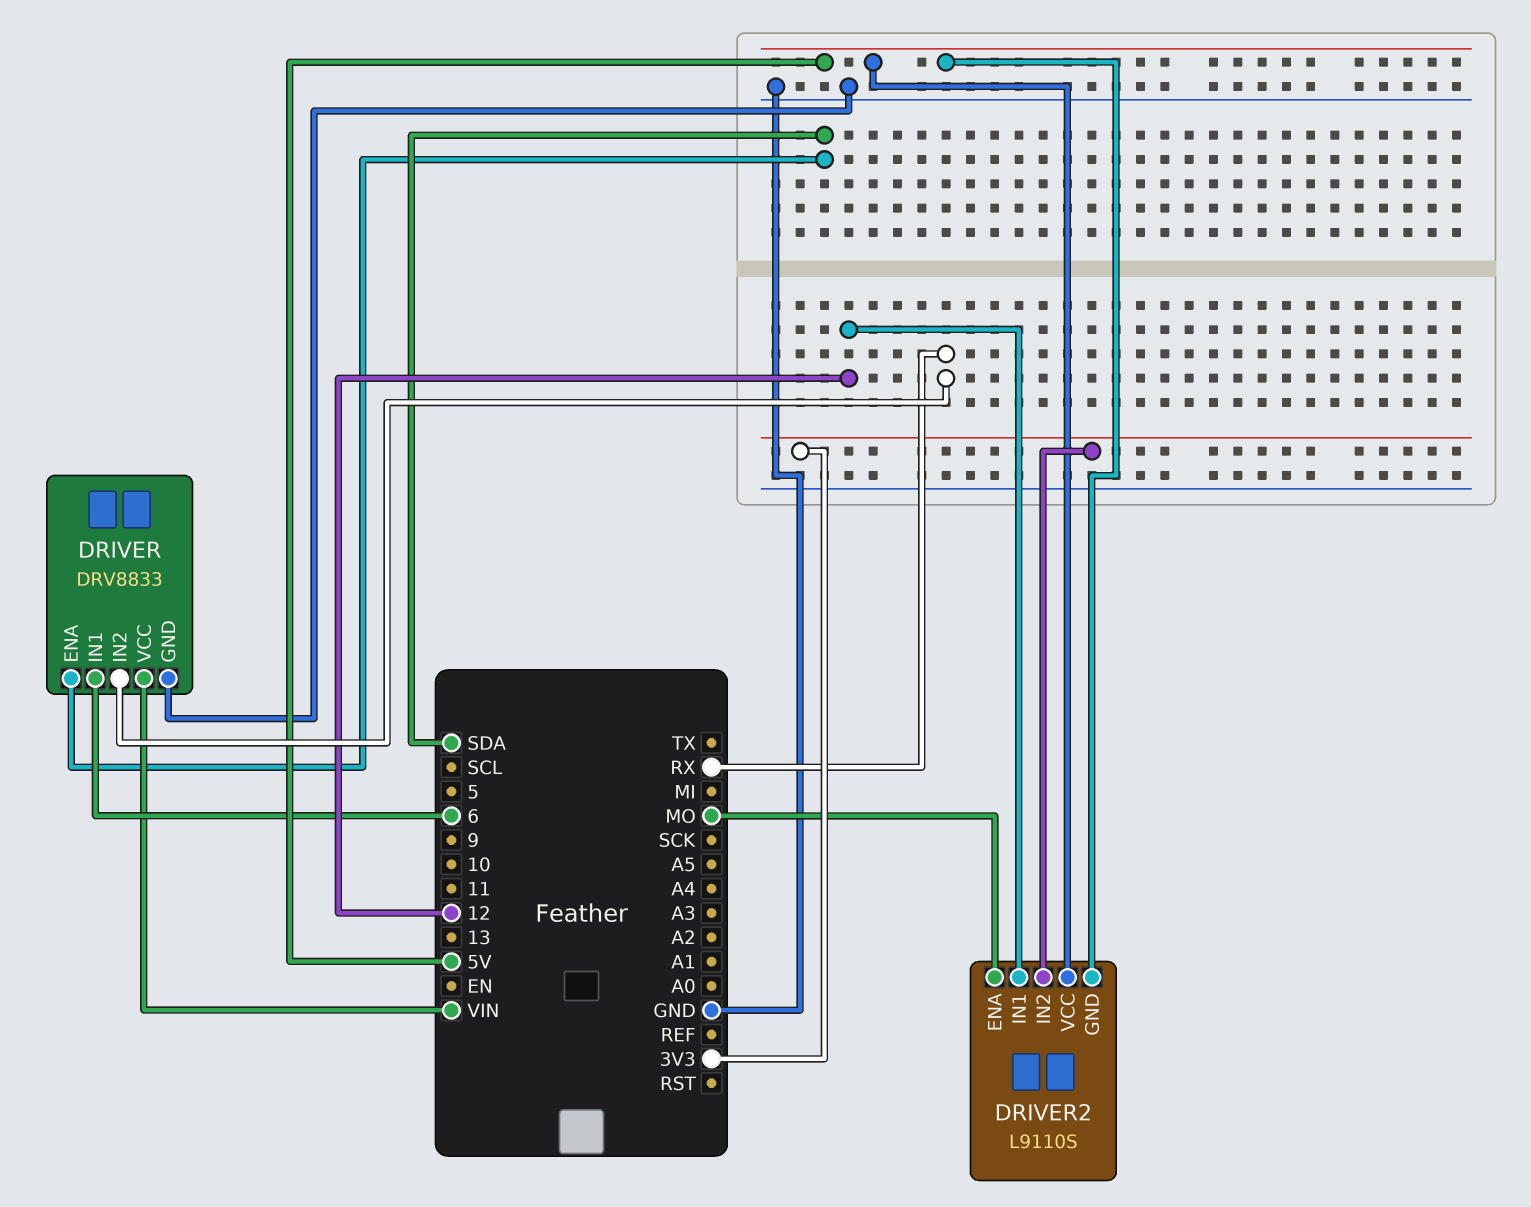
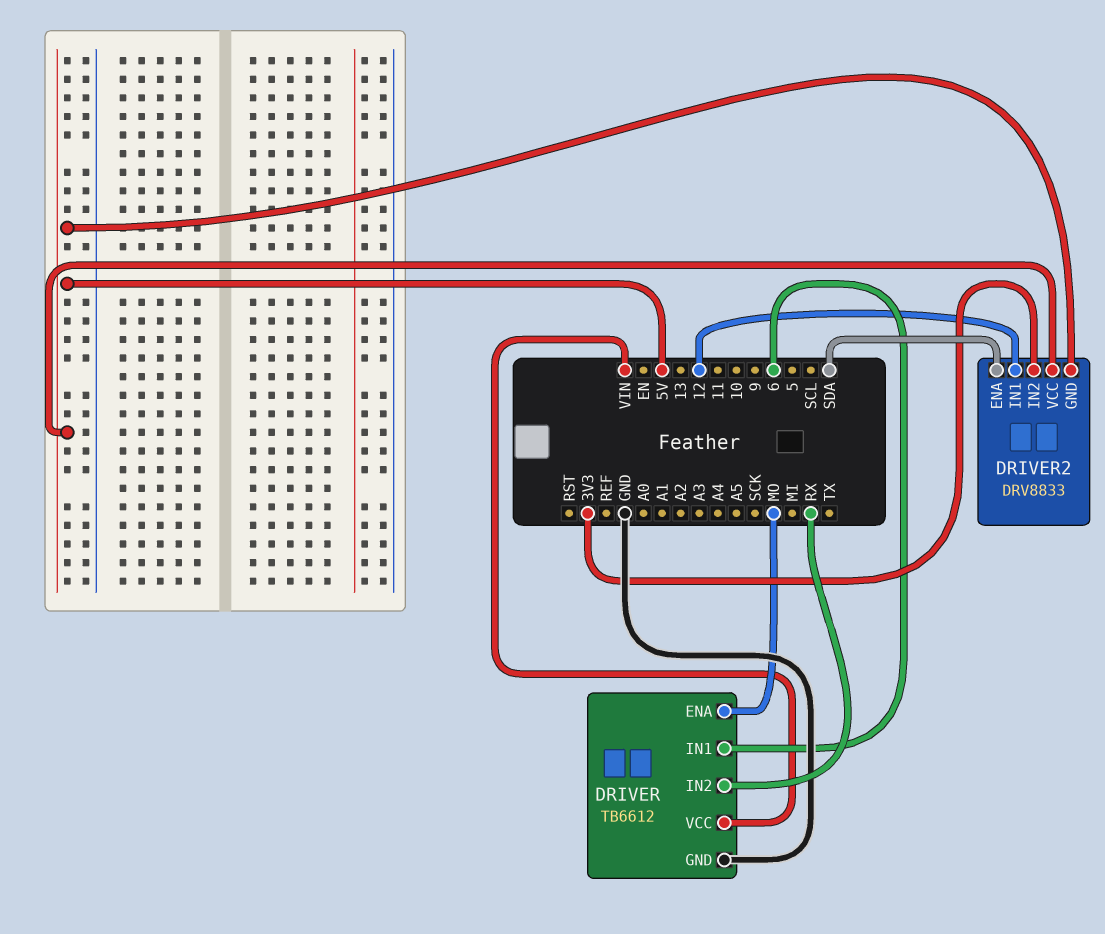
DRIVER: DRV8833 -> TB6612
DRIVER pin ENA: SDA -> MO
DRIVER2: L9110S -> DRV8833
DRIVER2 pin ENA: MO -> SDA

